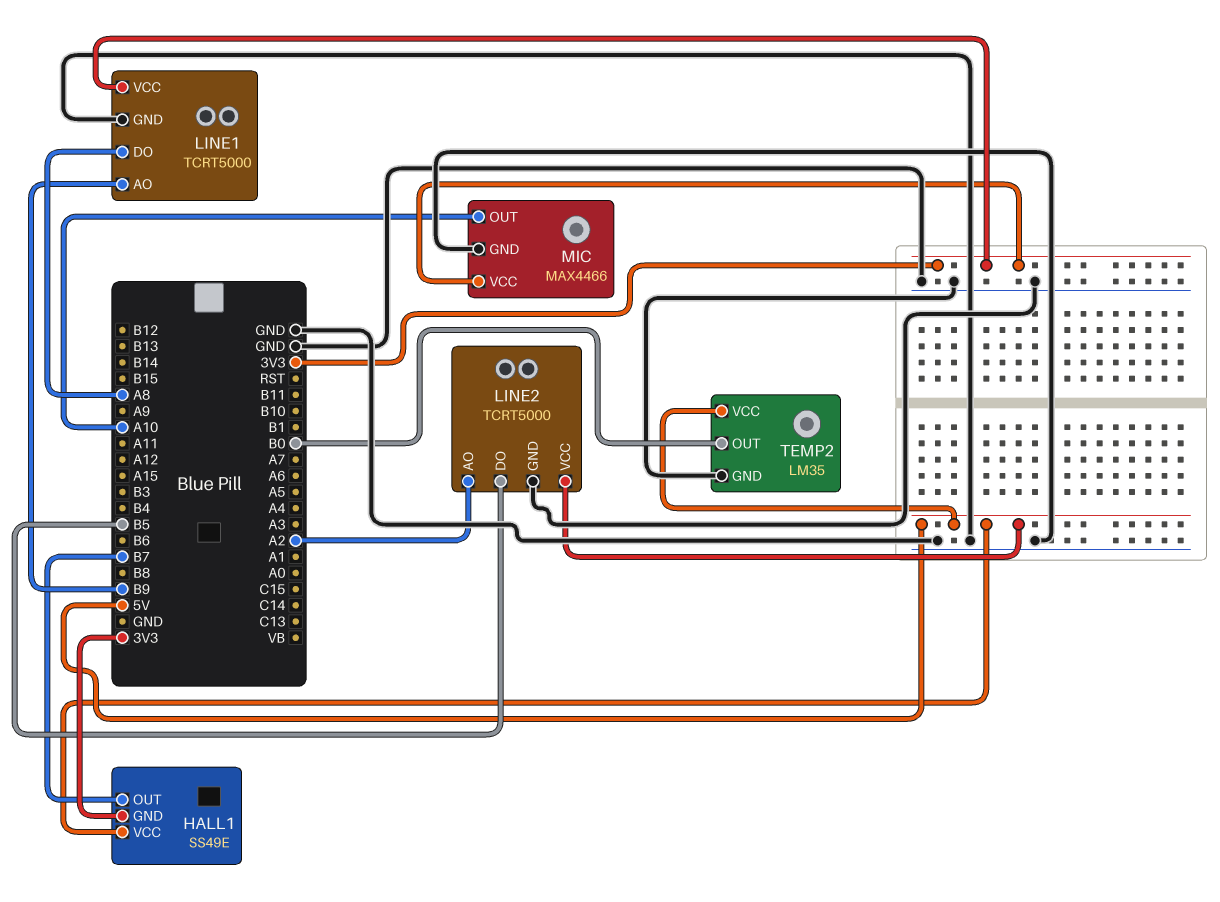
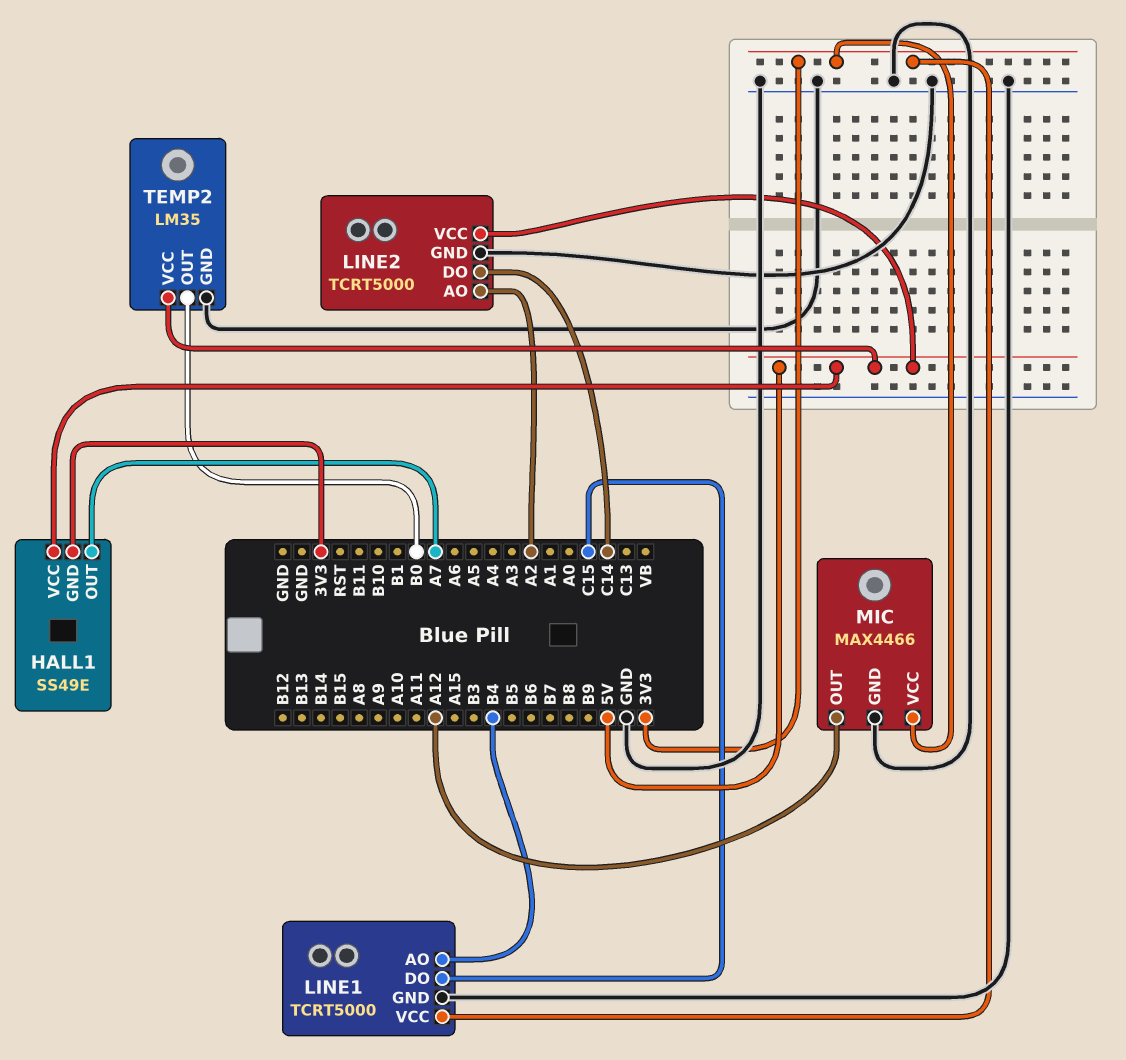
HALL1 pin OUT: B7 -> A7
LINE1 pin AO: B9 -> B4
LINE1 pin DO: A8 -> C15
LINE2 pin DO: B5 -> C14
MIC pin OUT: A10 -> A12

